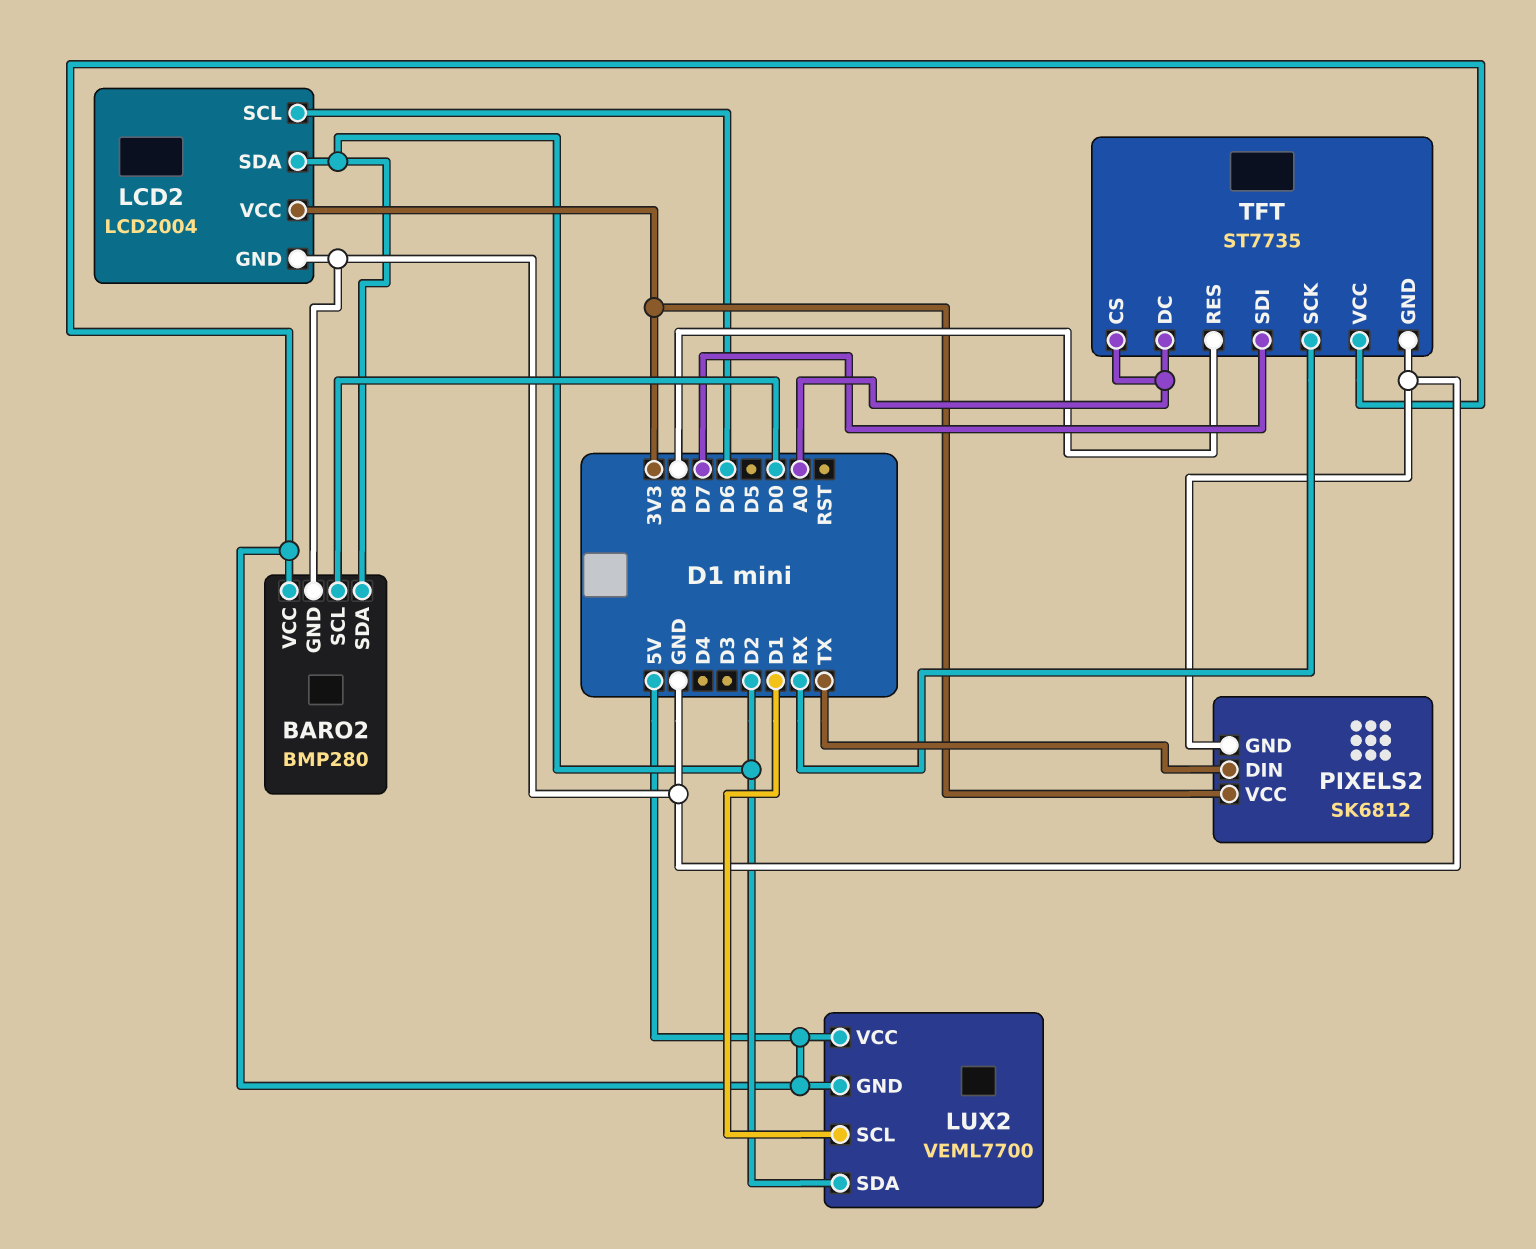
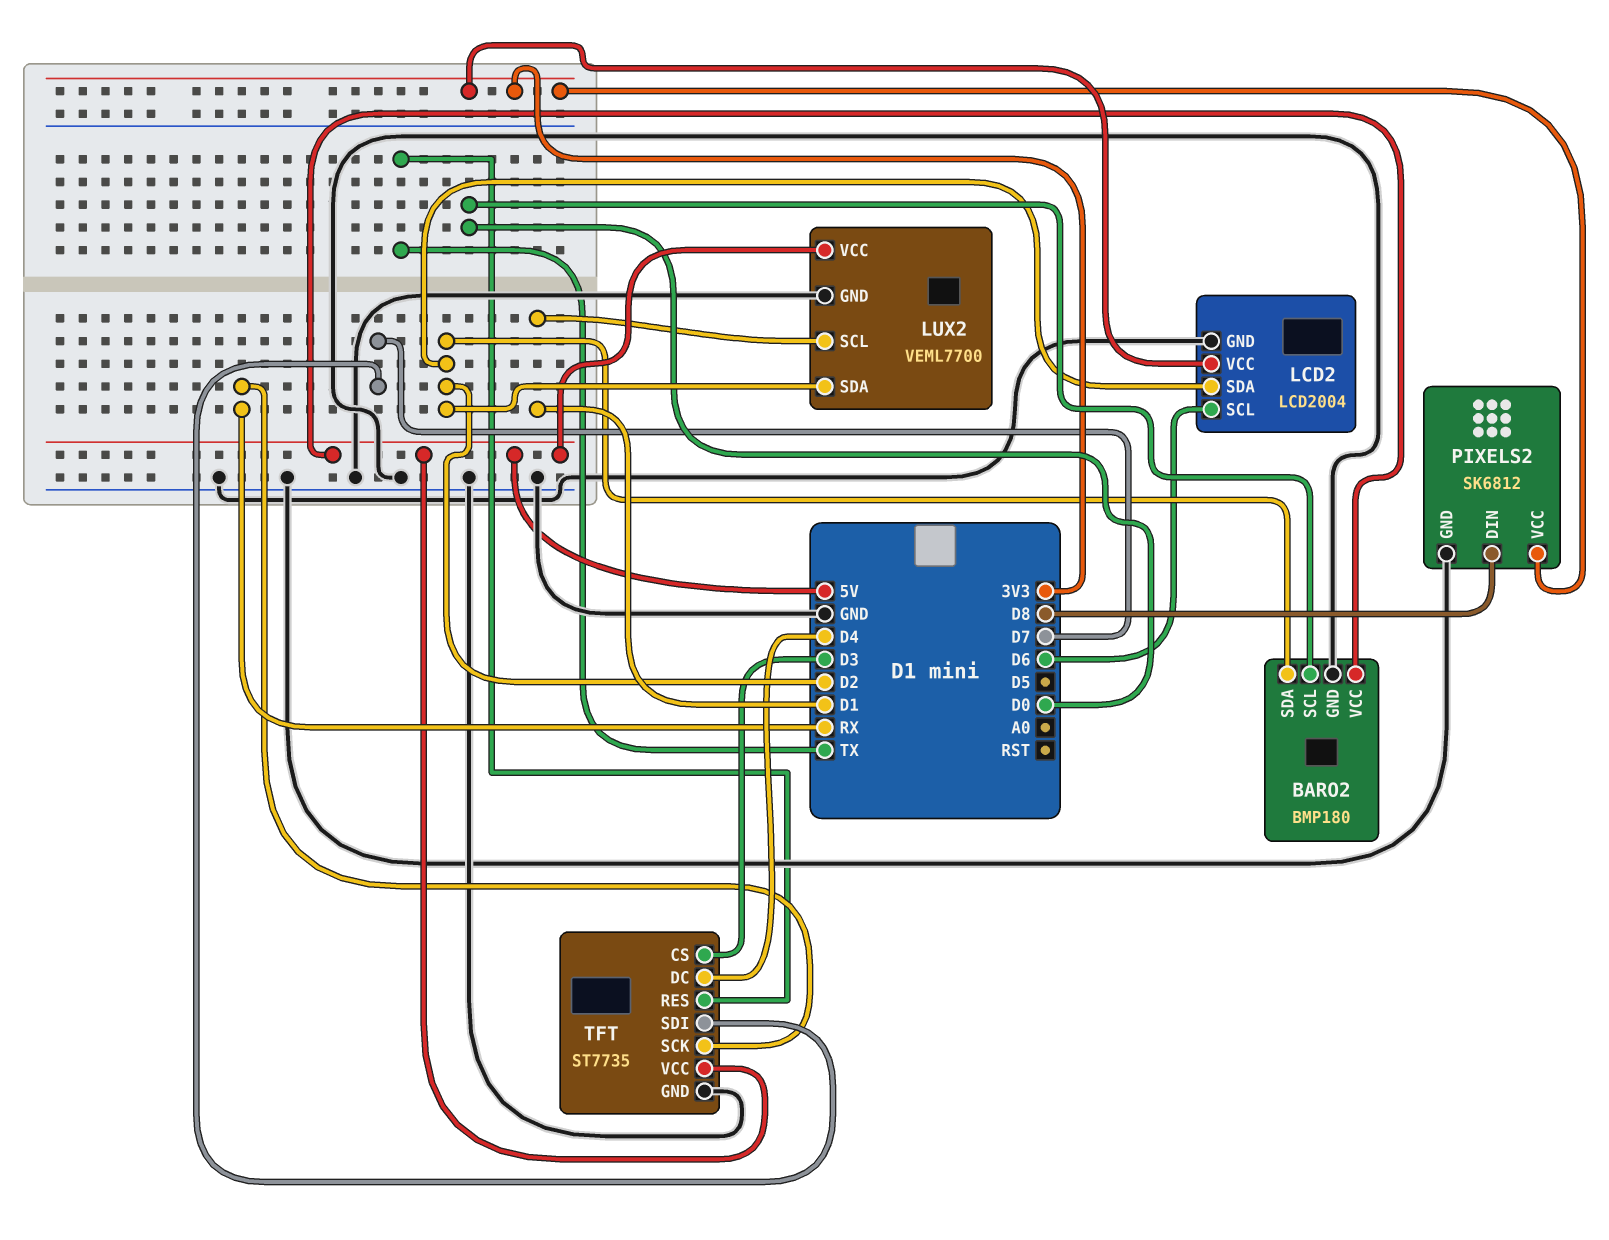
BARO2: BMP280 -> BMP180
LUX2 pin GND: 5V -> GND
PIXELS2 pin DIN: TX -> D8
TFT pin CS: A0 -> D3
TFT pin DC: A0 -> D4
TFT pin RES: D8 -> TX

